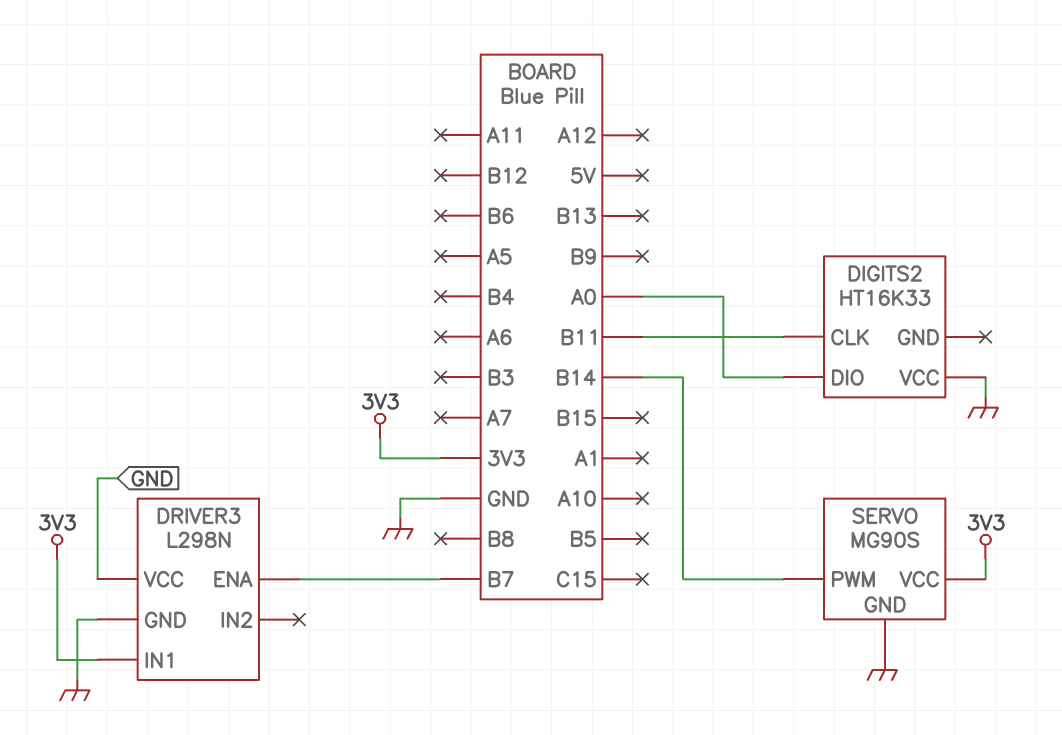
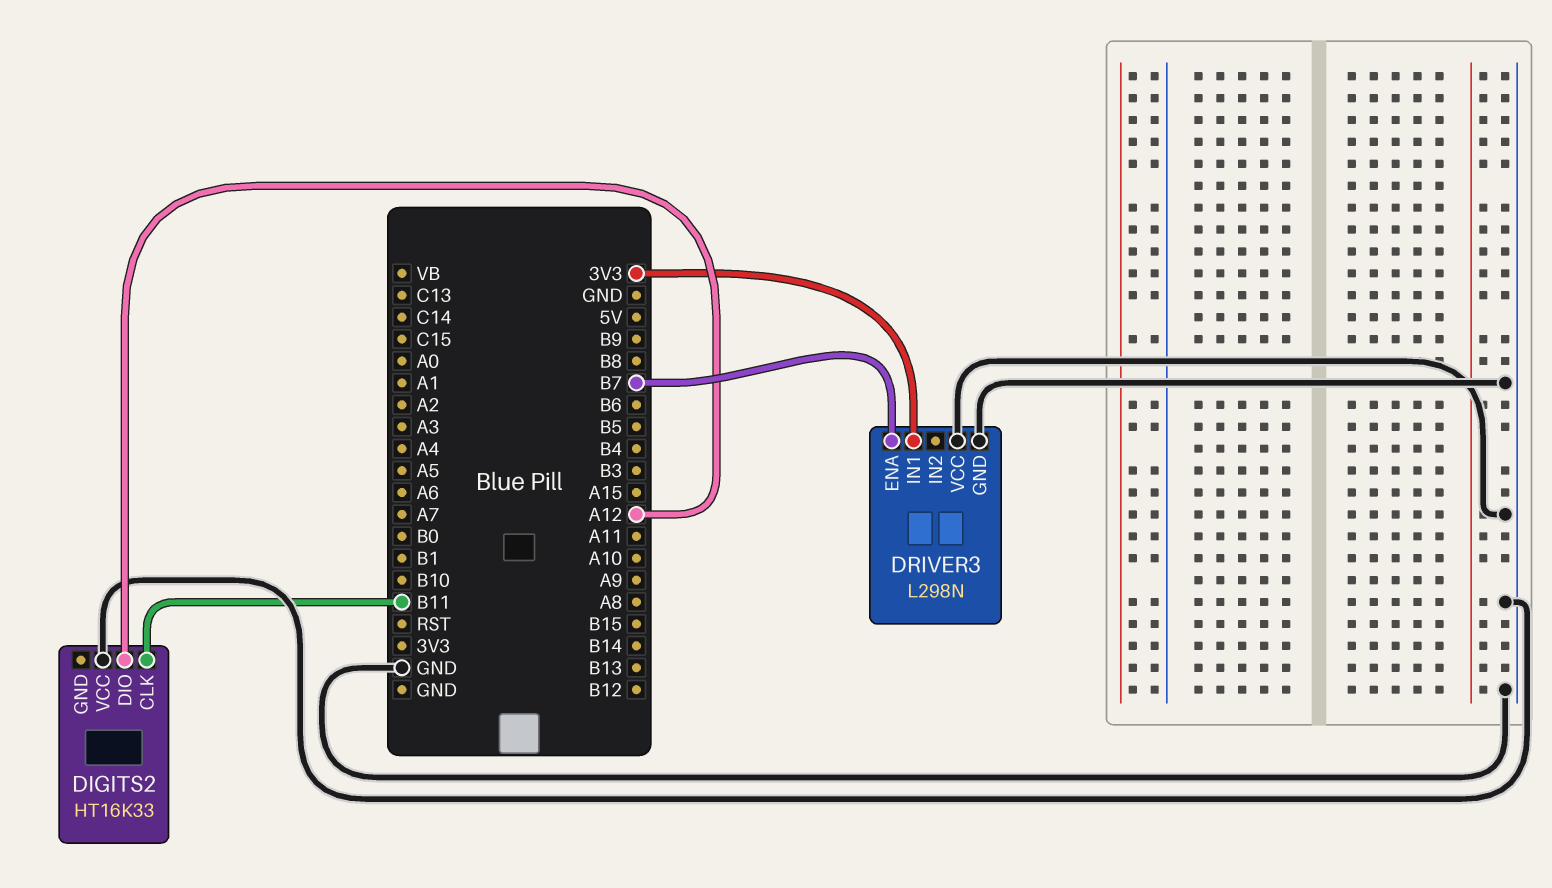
DIGITS2 pin DIO: A0 -> A12
SERVO: MG90S -> none
SERVO pin GND: GND -> none
SERVO pin PWM: B14 -> none
SERVO pin VCC: 3V3 -> none

